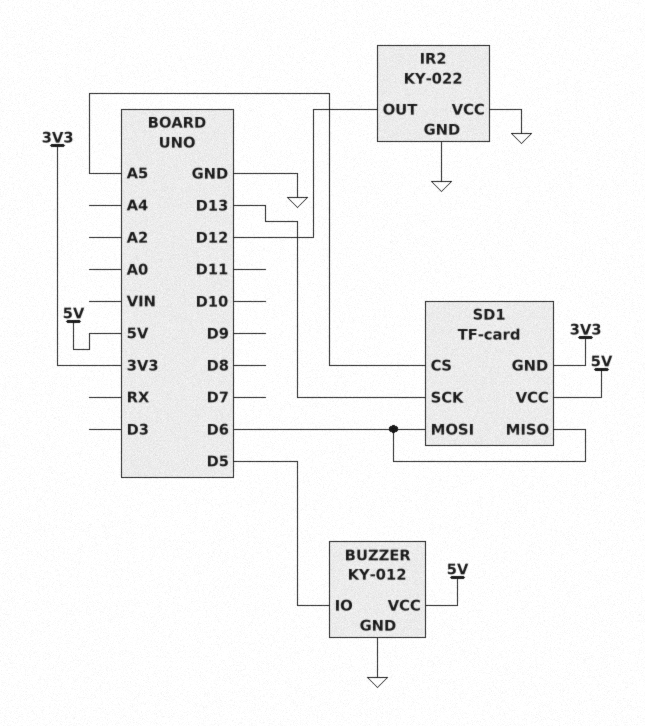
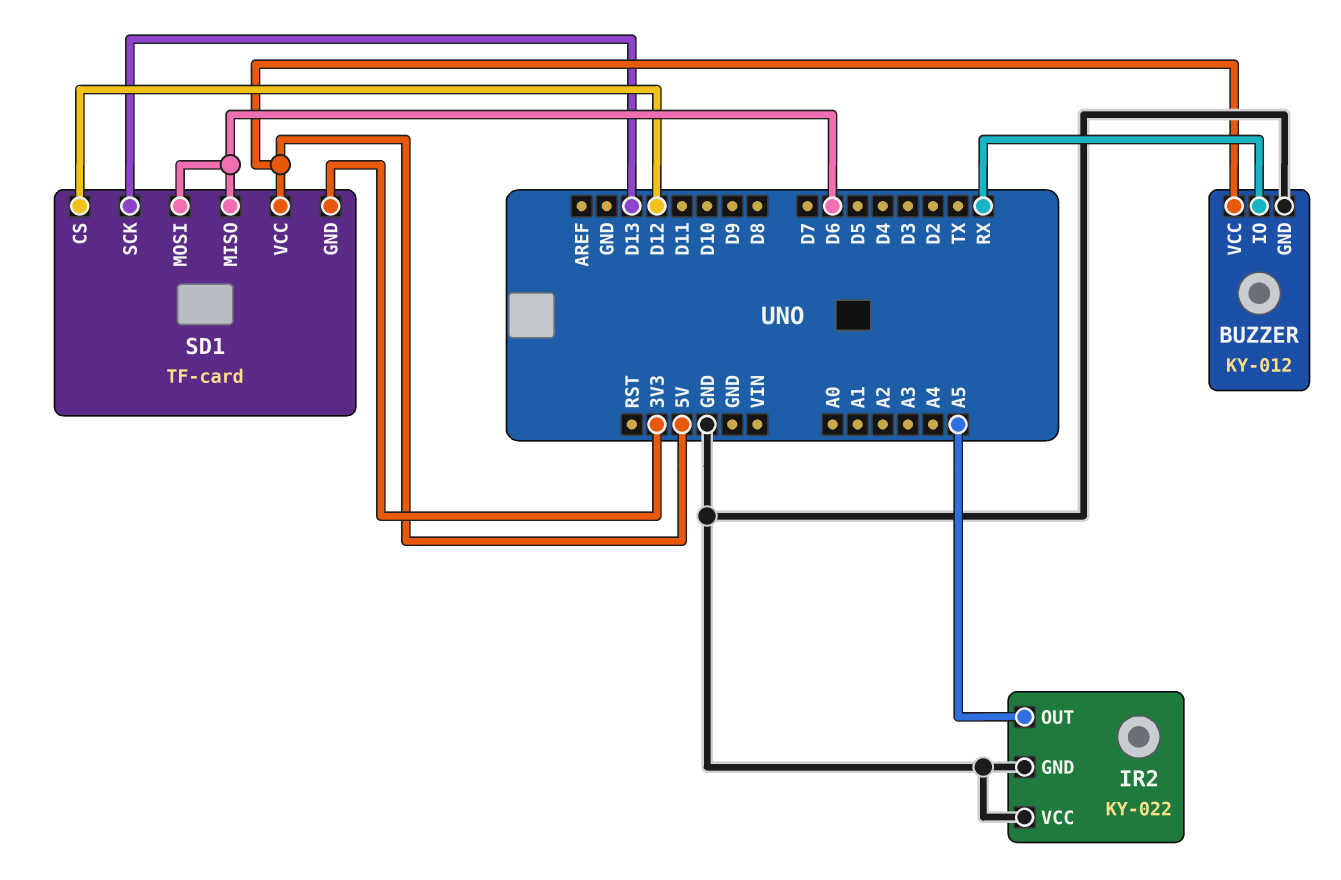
BUZZER pin IO: D5 -> RX
IR2 pin OUT: D12 -> A5
SD1 pin CS: A5 -> D12

